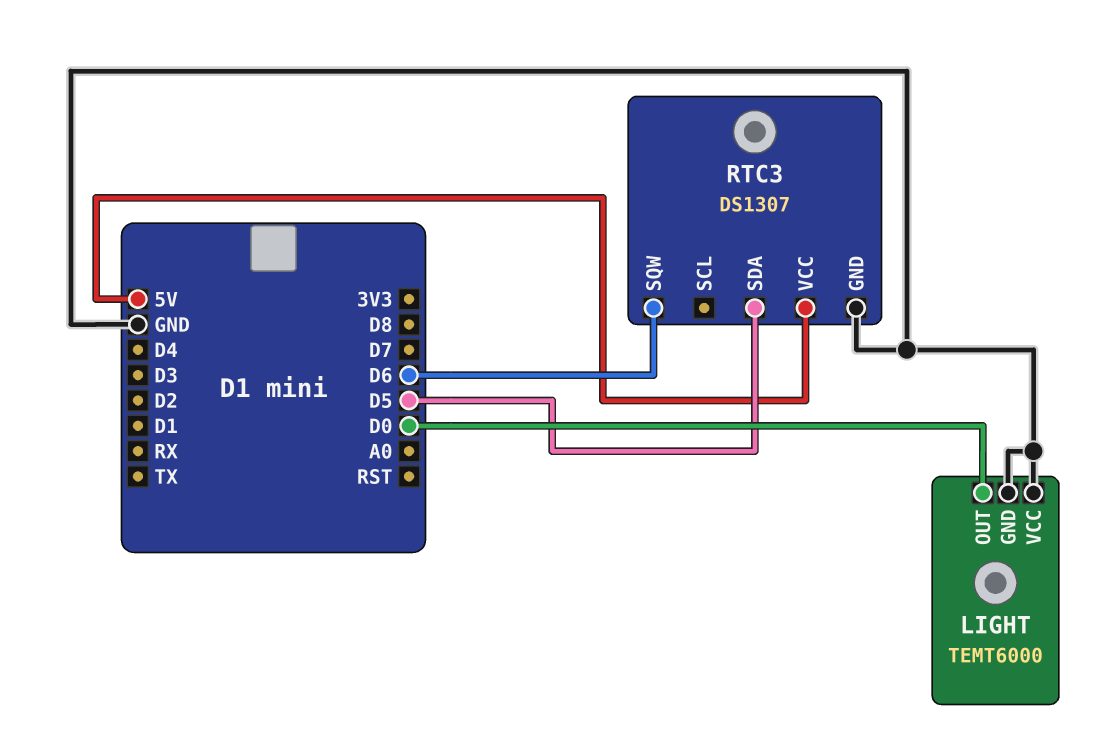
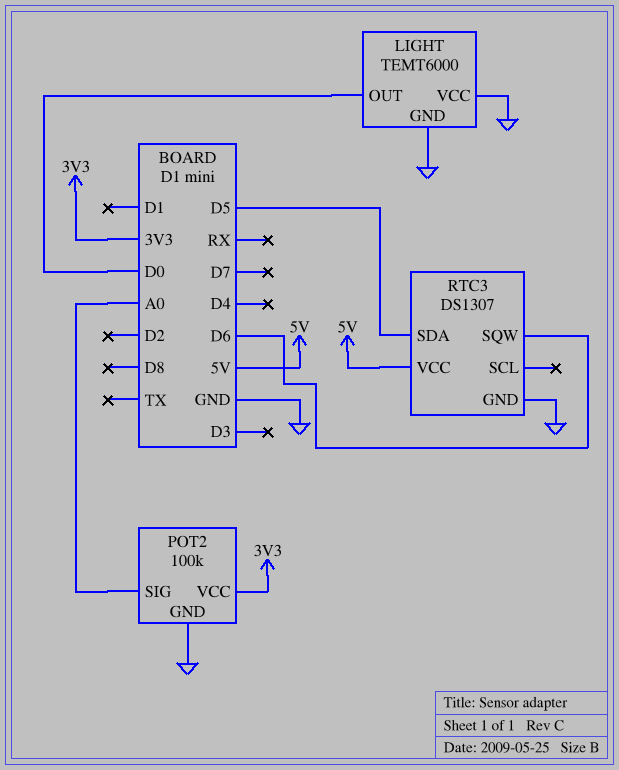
POT2: none -> 100k
POT2 pin GND: none -> GND
POT2 pin SIG: none -> A0
POT2 pin VCC: none -> 3V3

